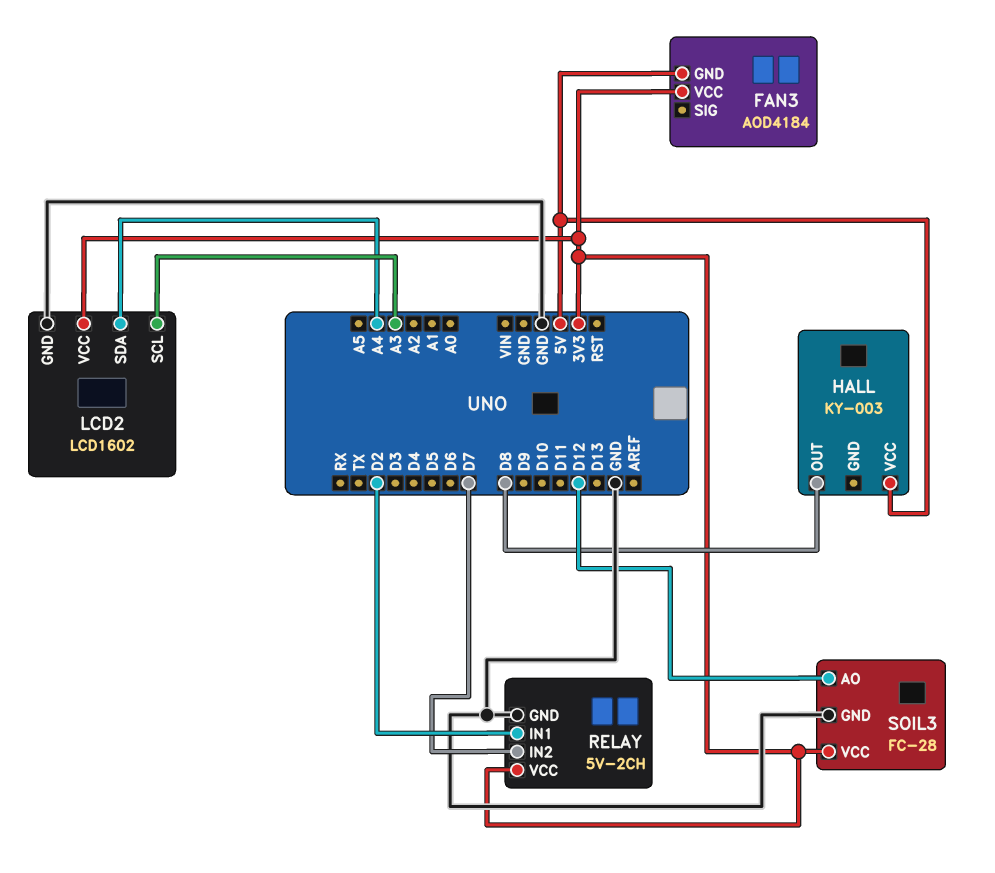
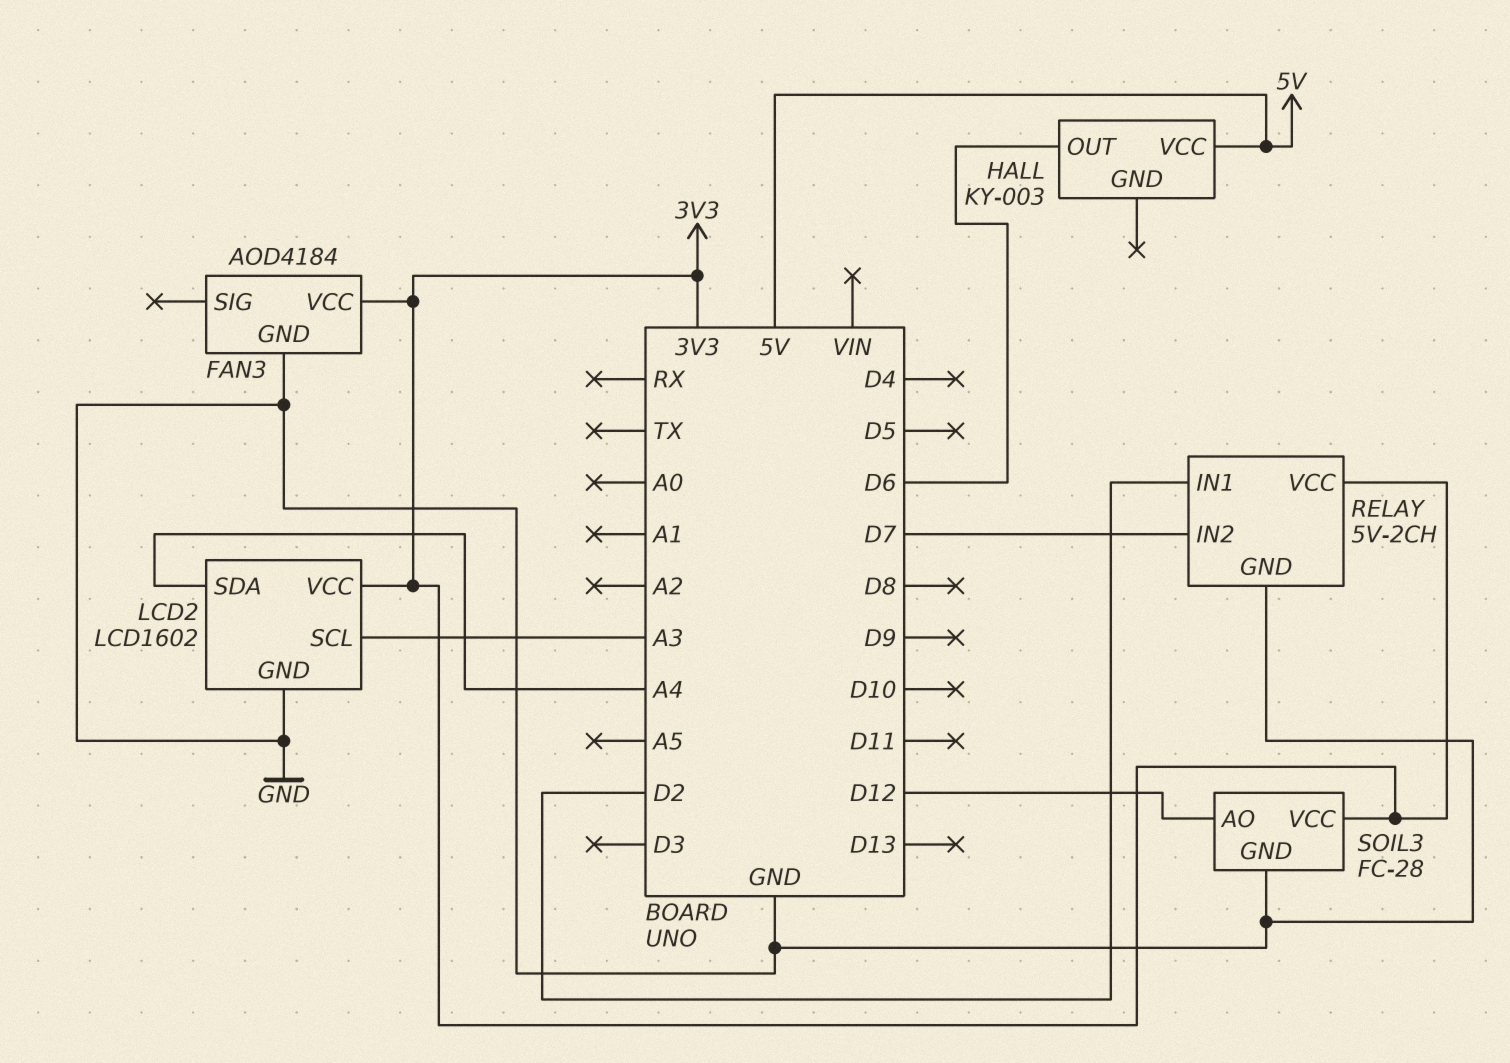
FAN3 pin GND: 5V -> GND
HALL pin OUT: D8 -> D6

